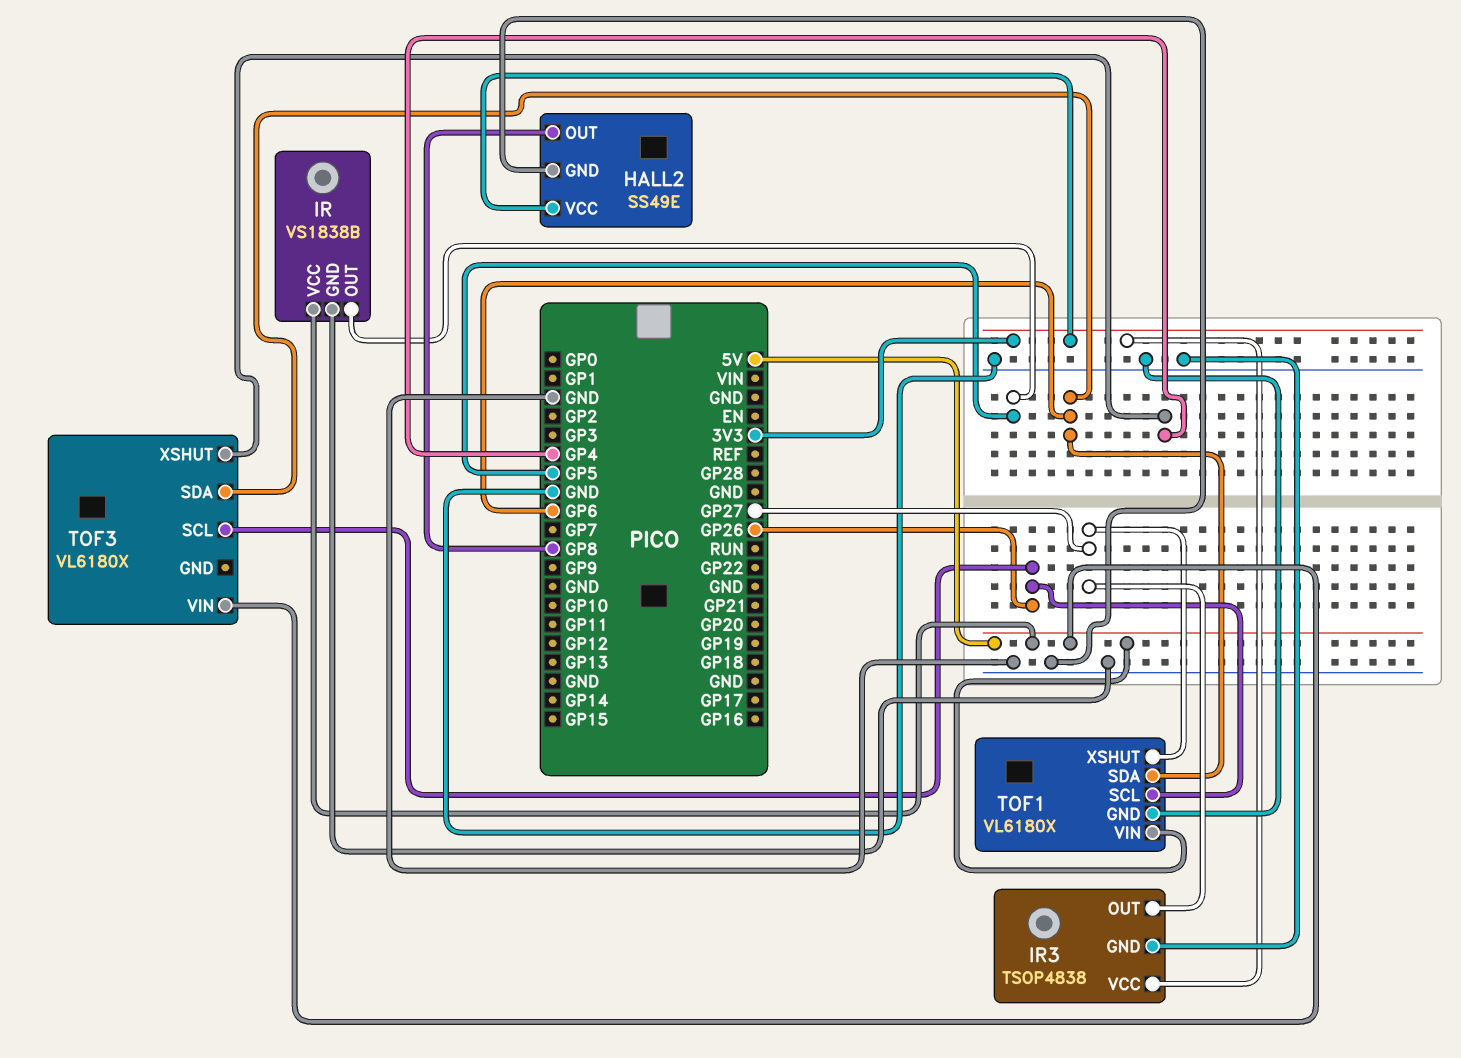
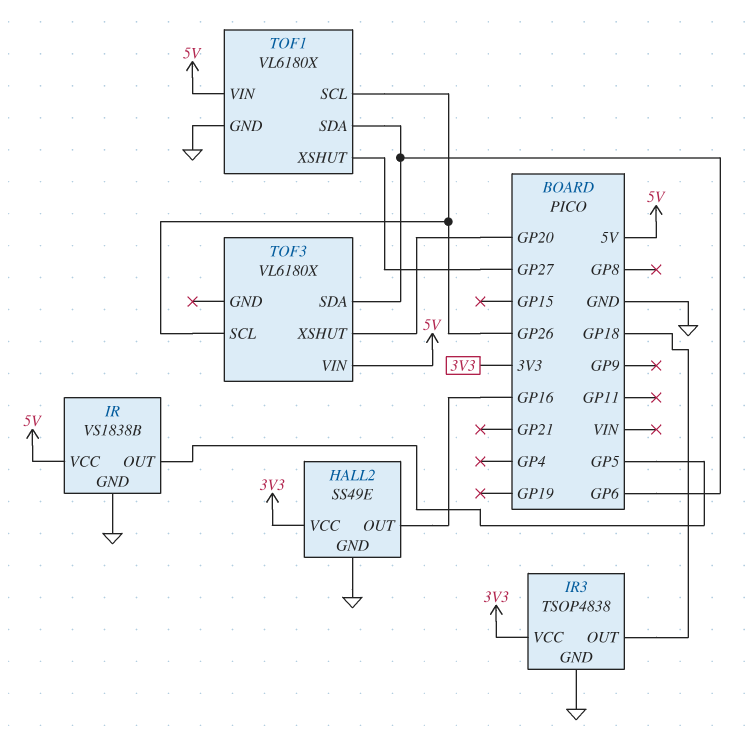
HALL2 pin OUT: GP8 -> GP16
IR3 pin OUT: GP27 -> GP18
TOF3 pin XSHUT: GP4 -> GP20

